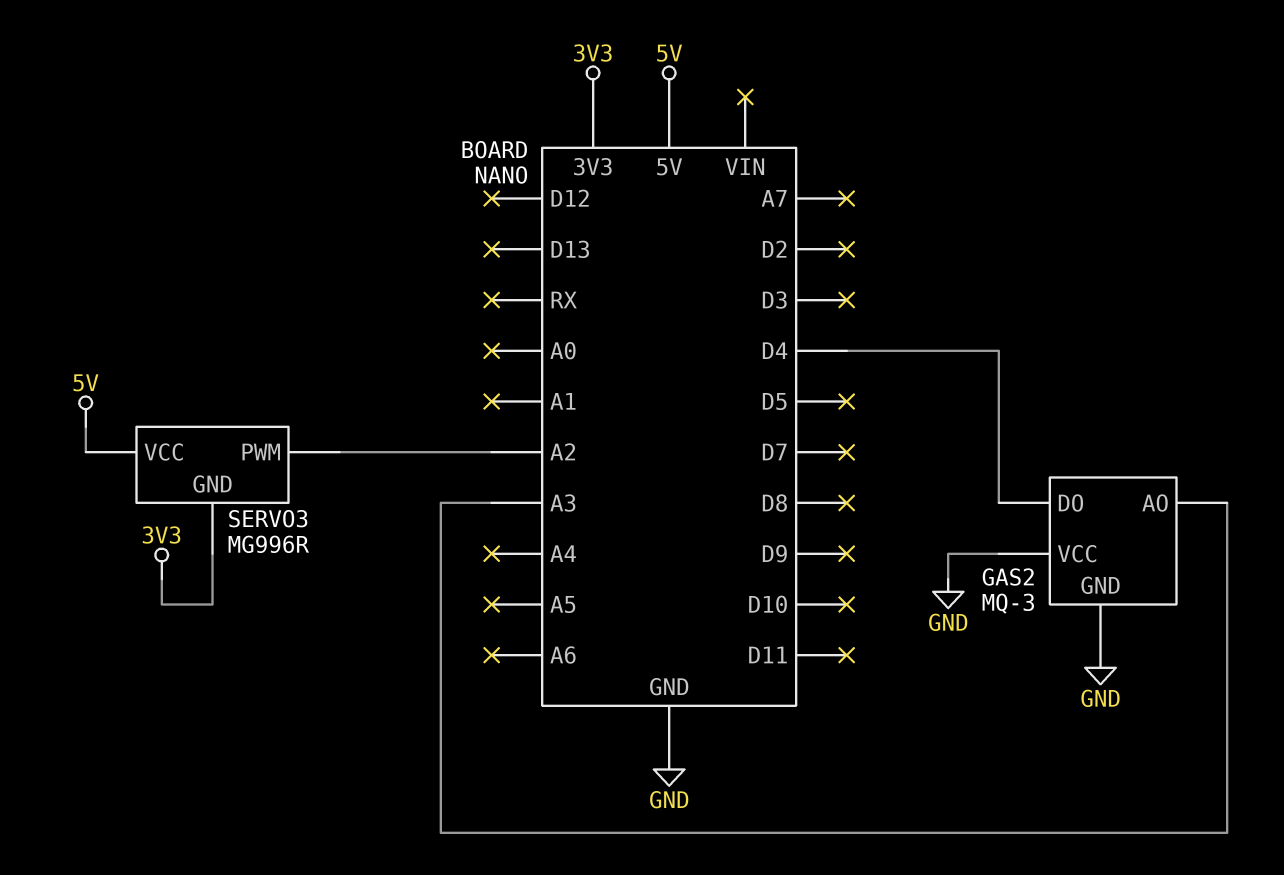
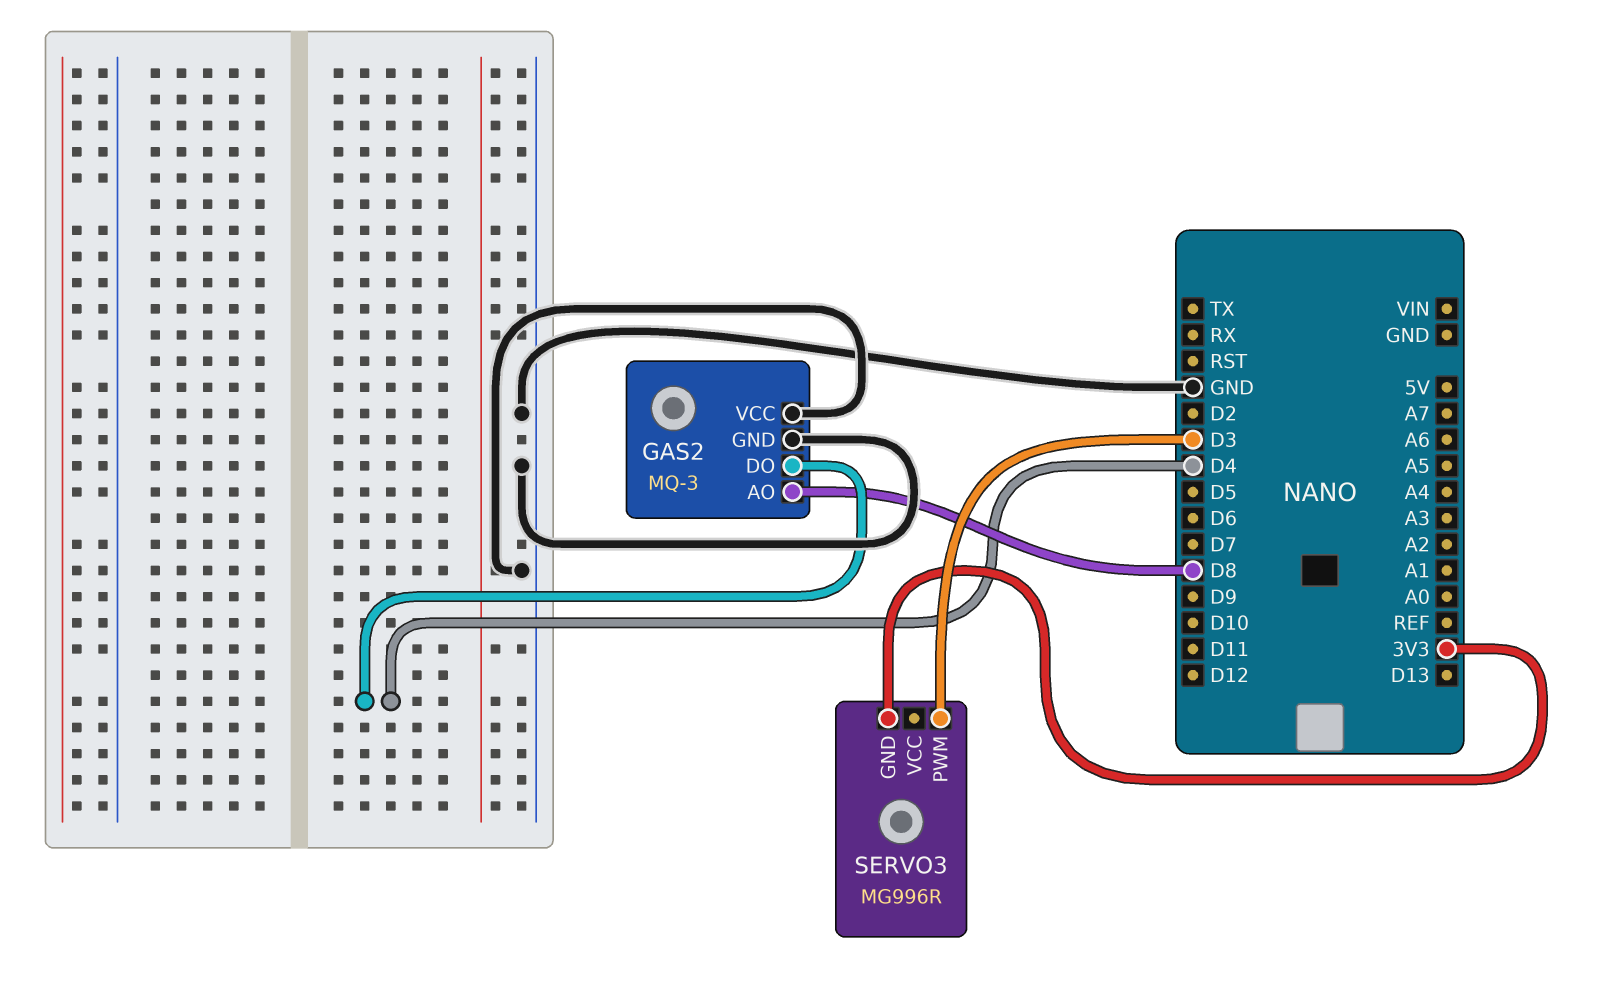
GAS2 pin AO: A3 -> D8
SERVO3 pin PWM: A2 -> D3
SERVO3 pin VCC: 5V -> none

